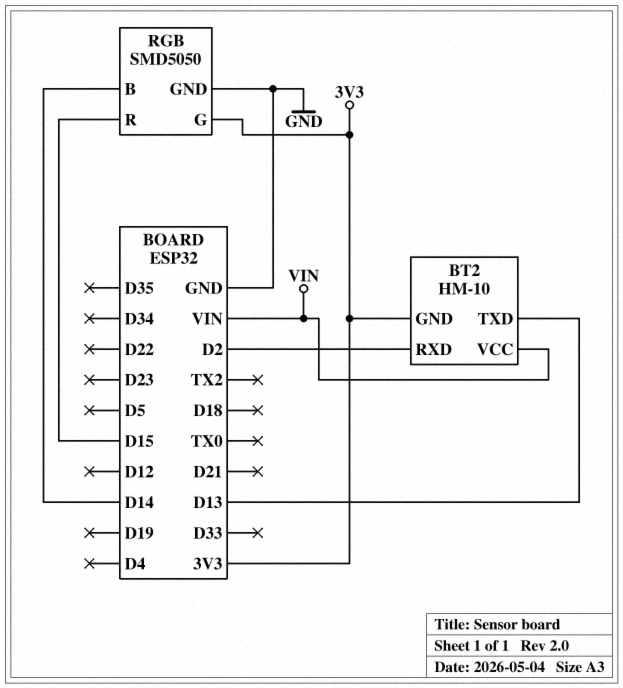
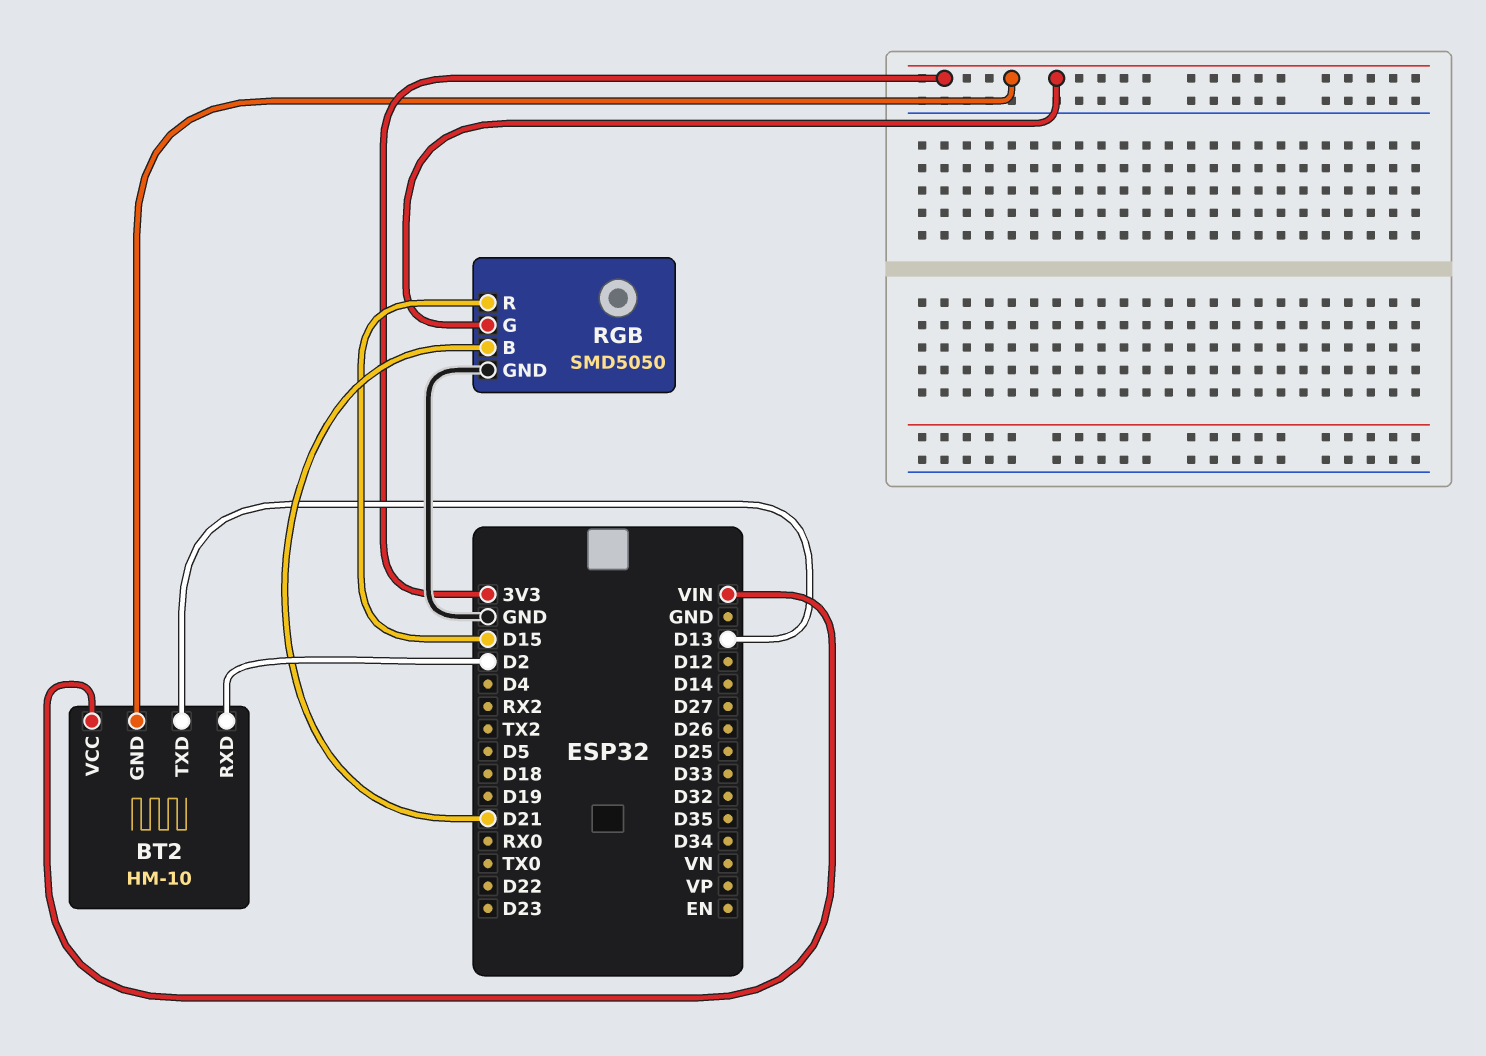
RGB pin B: D14 -> D21

